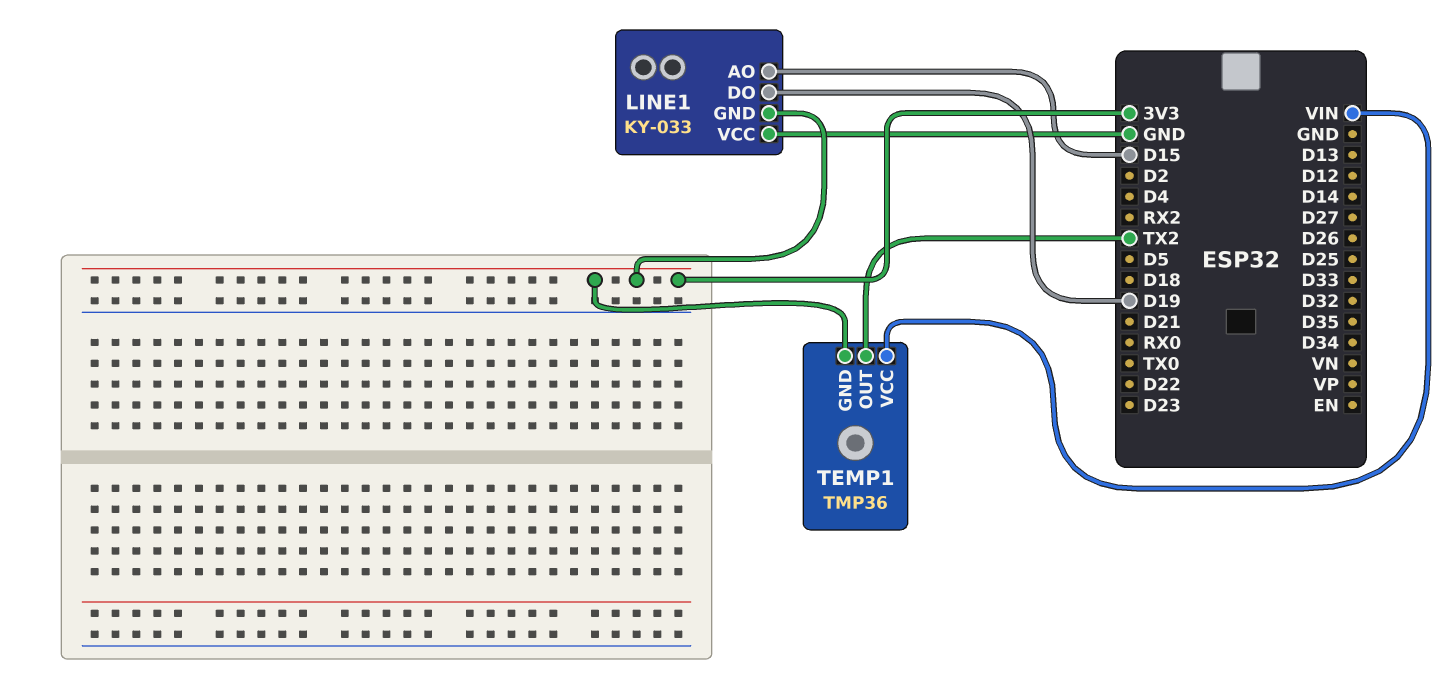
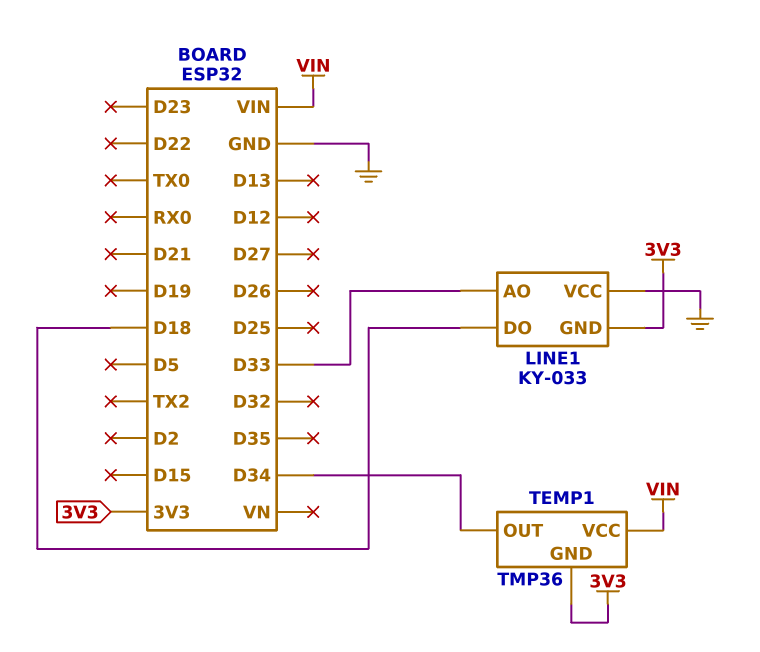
LINE1 pin AO: D15 -> D33
LINE1 pin DO: D19 -> D18
TEMP1 pin OUT: TX2 -> D34

